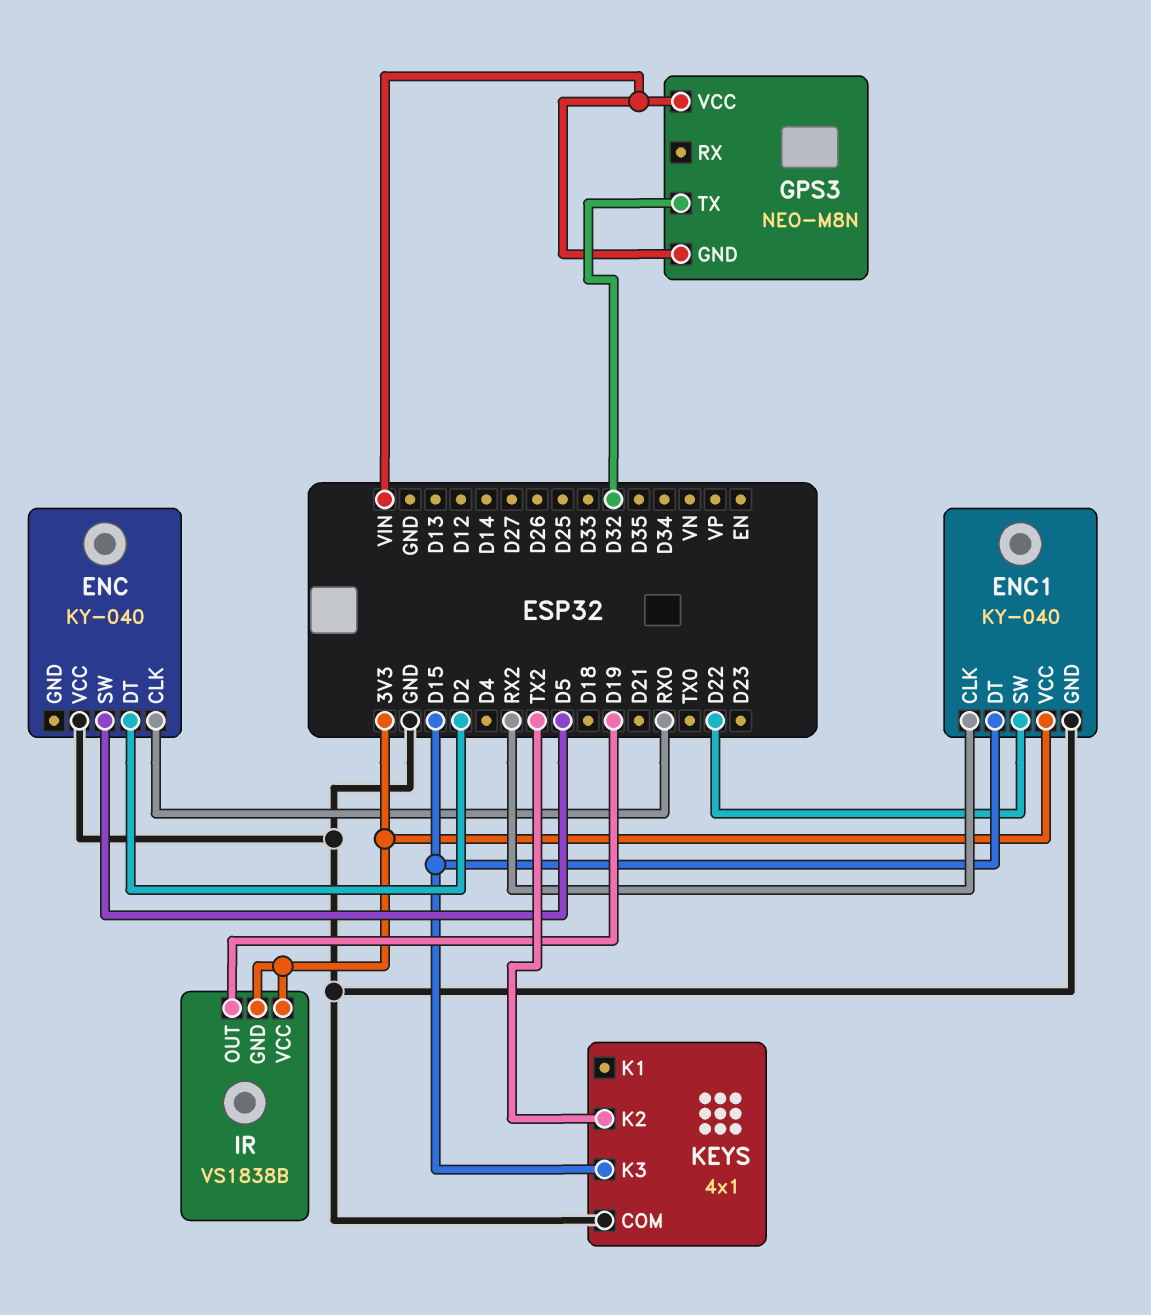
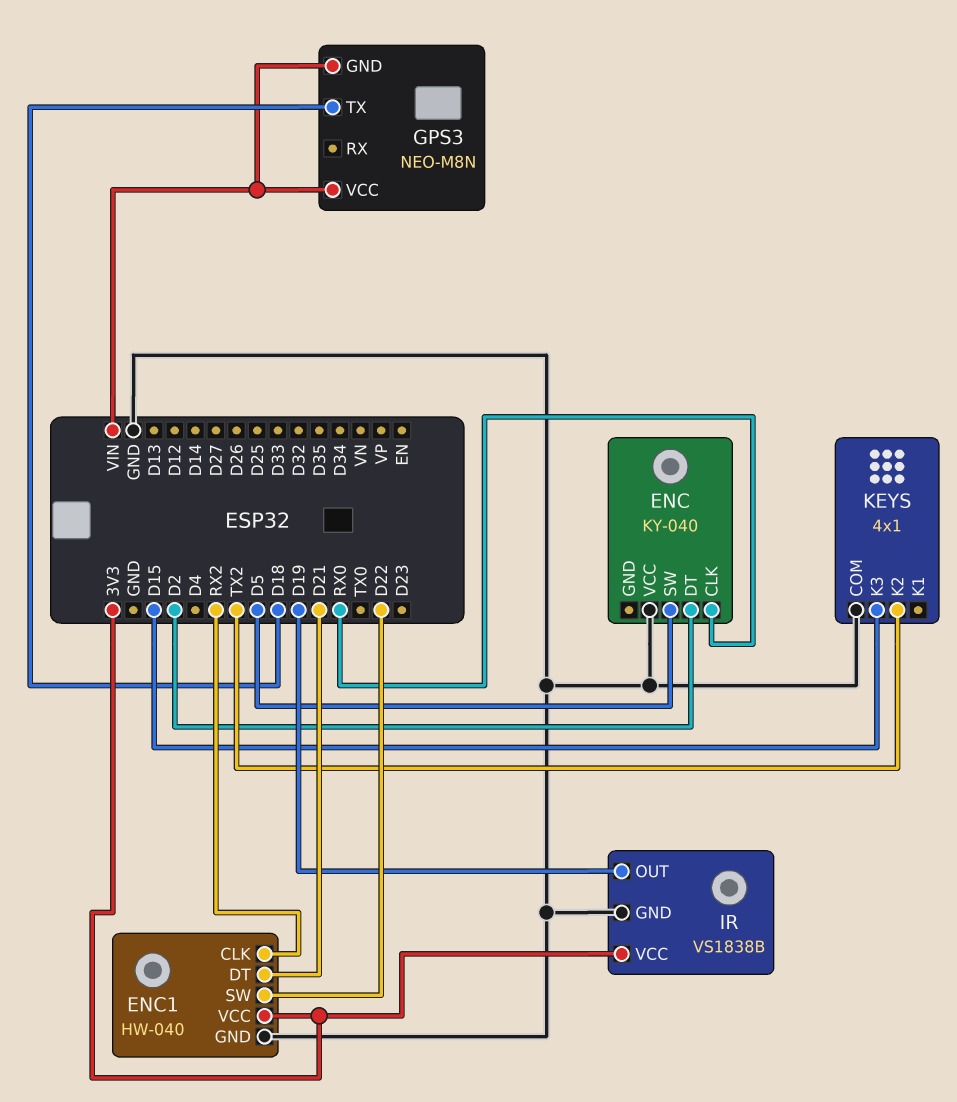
ENC1: KY-040 -> HW-040
ENC1 pin DT: D15 -> D21
GPS3 pin TX: D32 -> D18
IR pin GND: 3V3 -> GND

